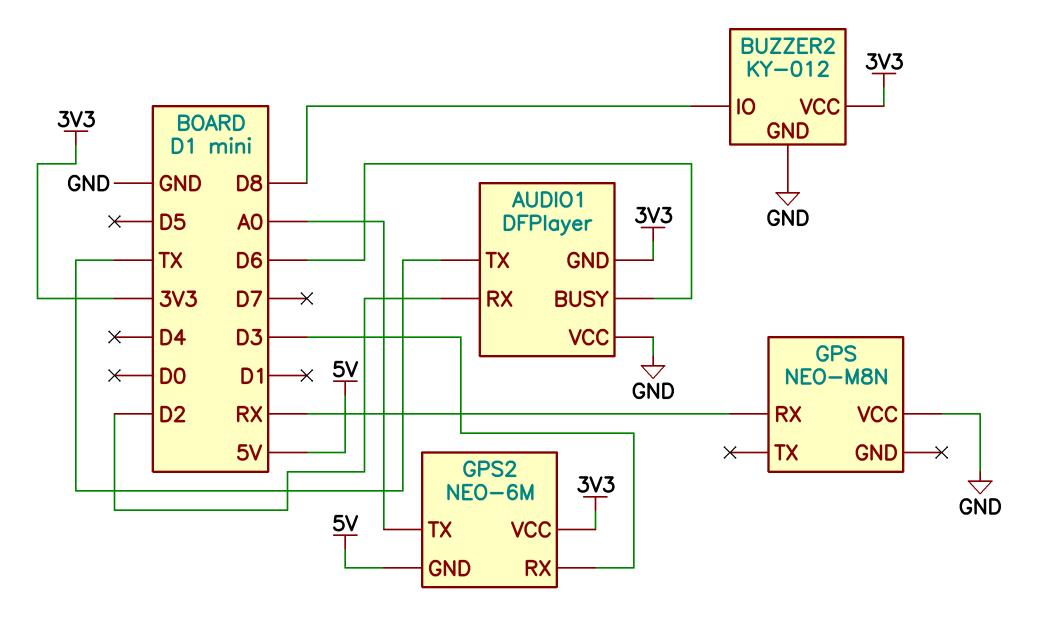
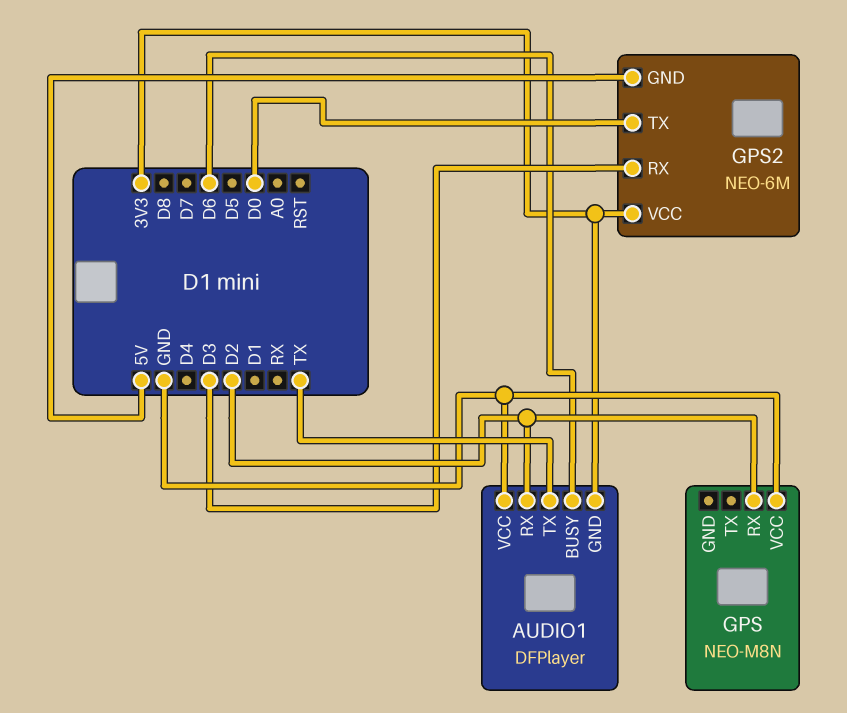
BUZZER2: KY-012 -> none
BUZZER2 pin GND: GND -> none
BUZZER2 pin IO: D8 -> none
BUZZER2 pin VCC: 3V3 -> none
GPS pin RX: RX -> D2
GPS2 pin TX: A0 -> D0

